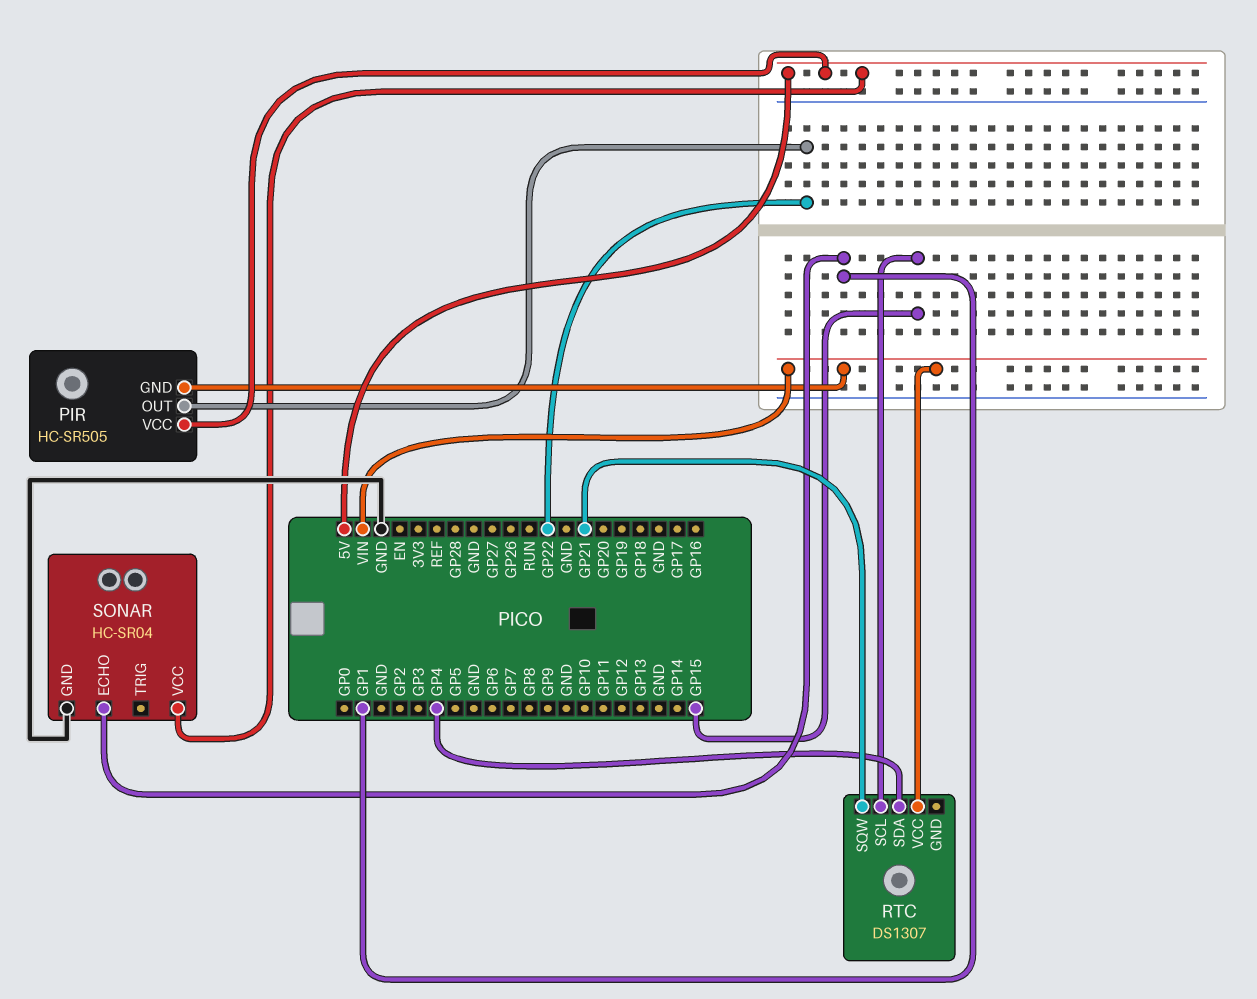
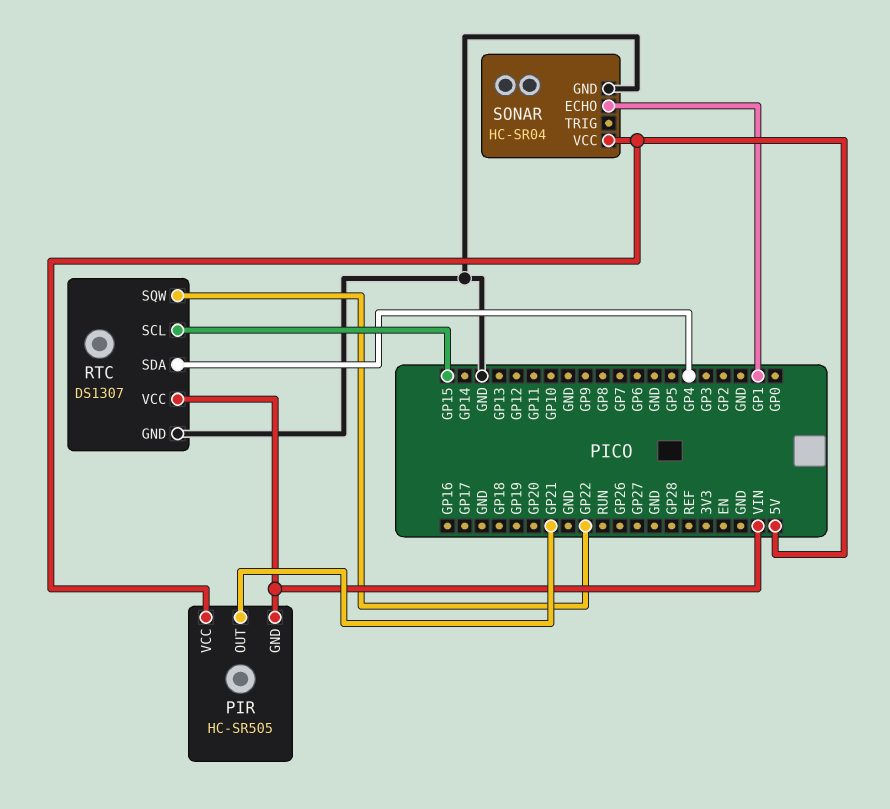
PIR pin OUT: GP22 -> GP21
RTC pin GND: none -> GND
RTC pin SQW: GP21 -> GP22

